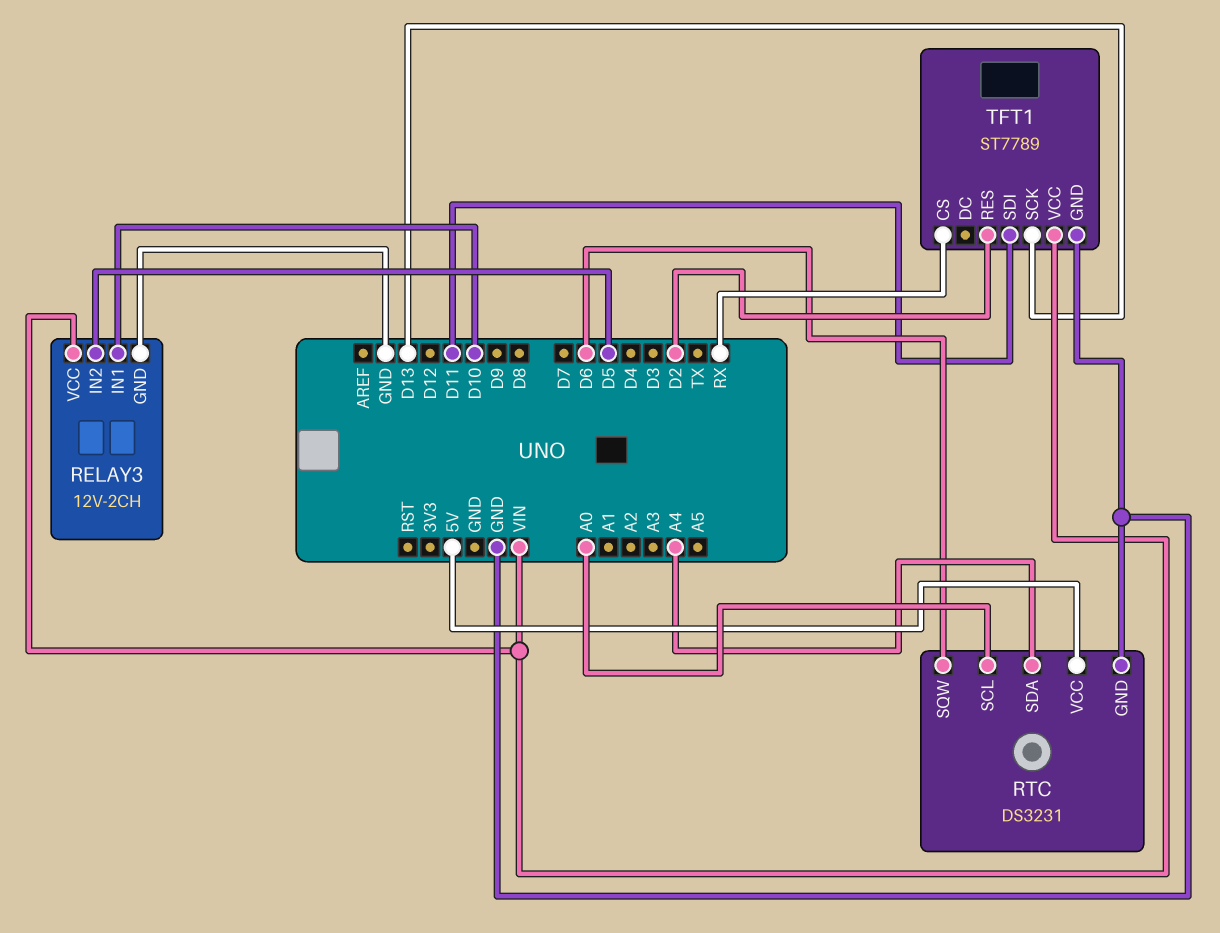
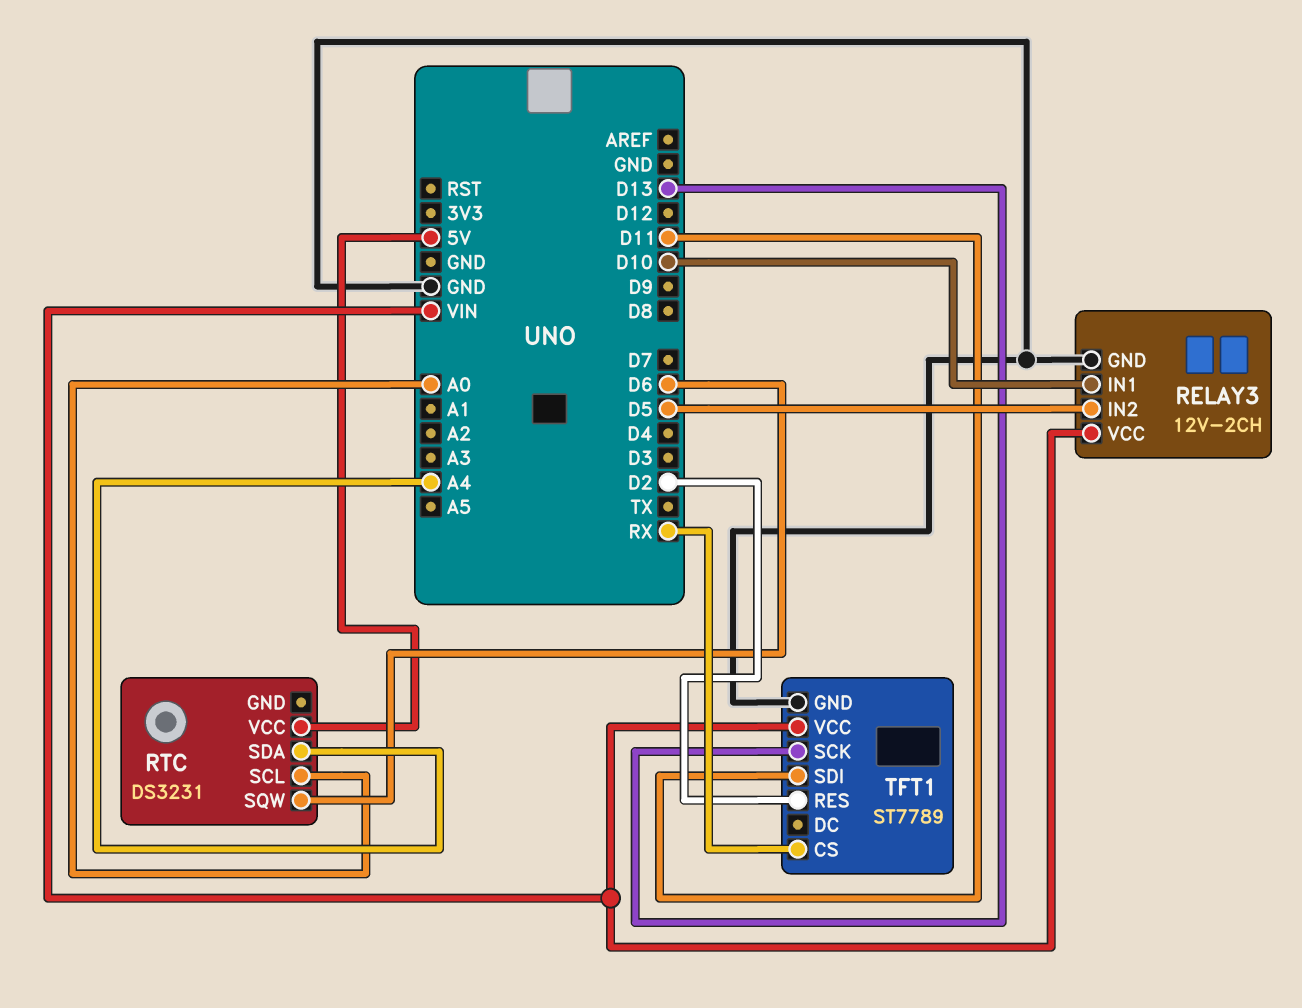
RTC pin GND: GND -> none

